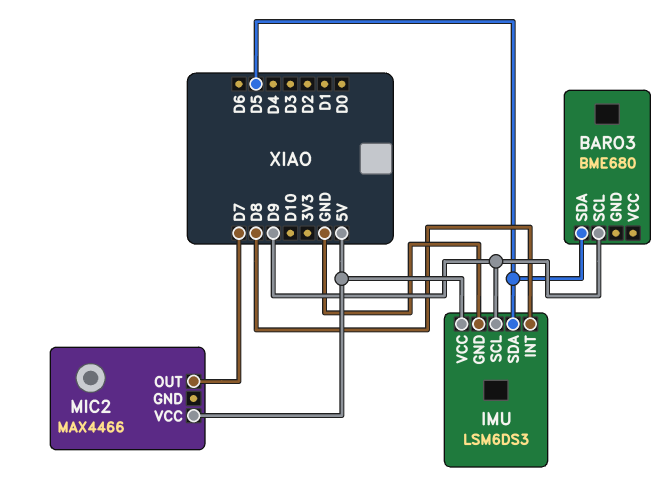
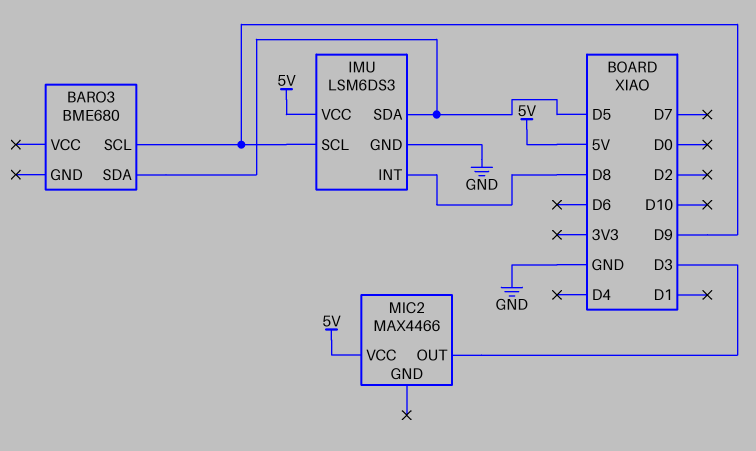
MIC2 pin OUT: D7 -> D3

